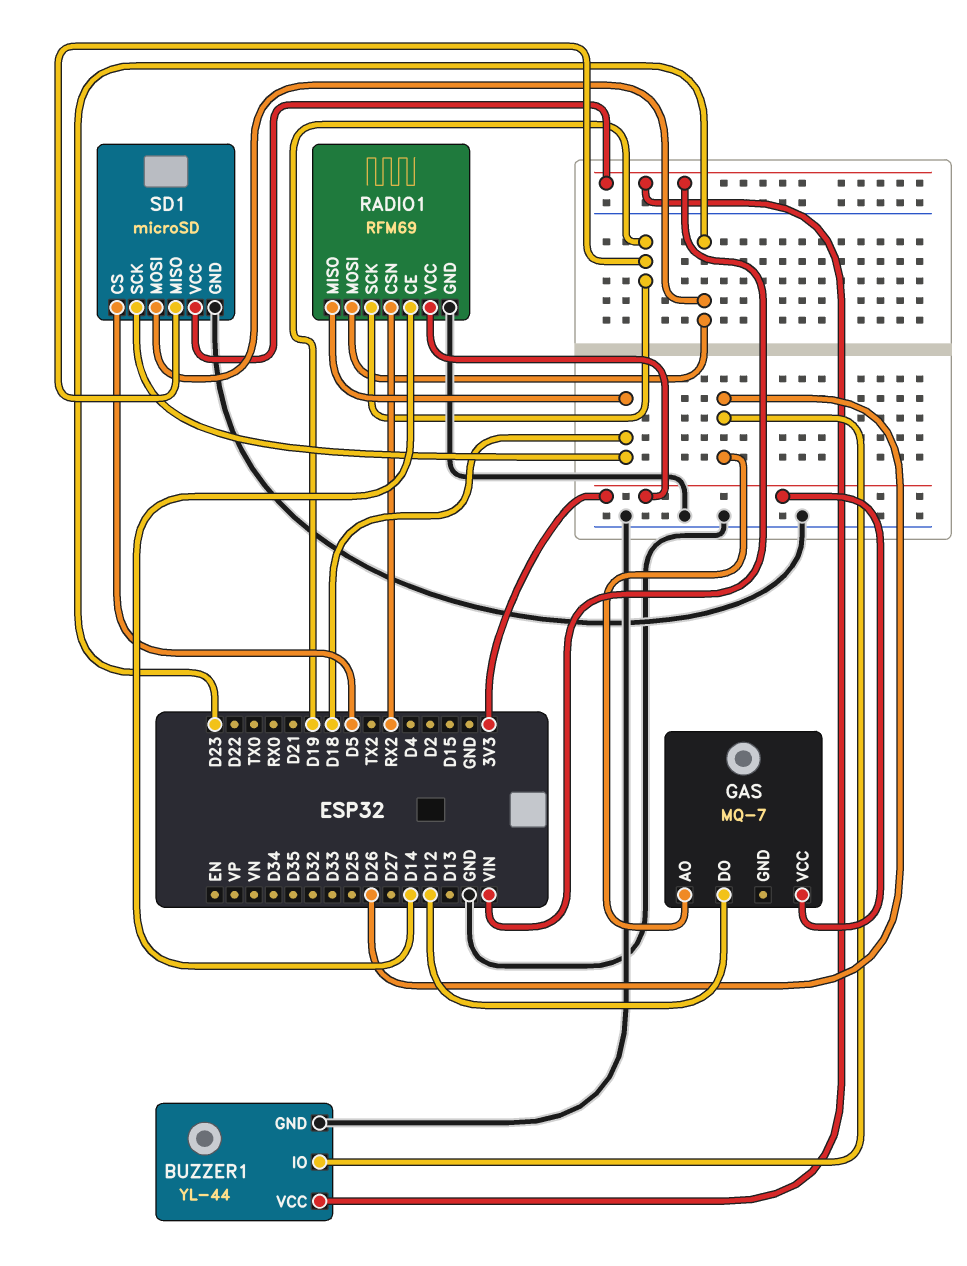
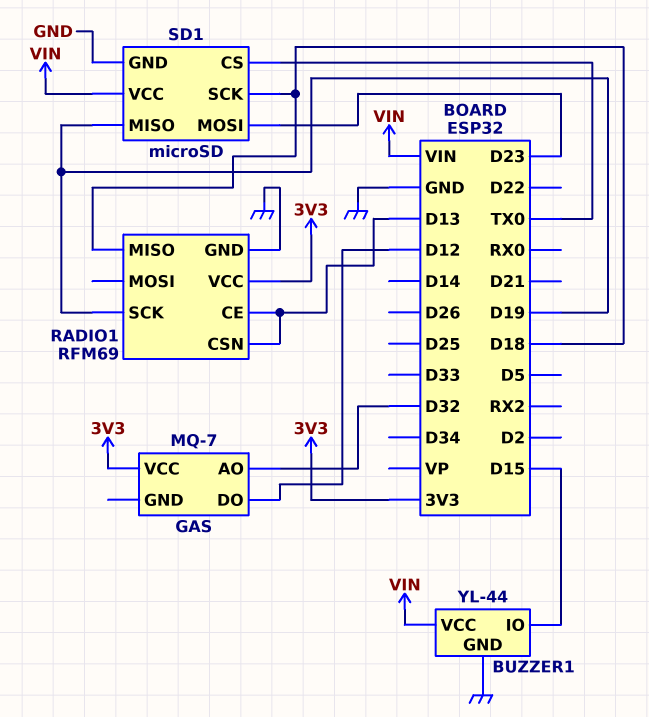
BUZZER1 pin IO: D26 -> D15
GAS pin AO: D26 -> D32
RADIO1 pin CE: D14 -> D13
RADIO1 pin CSN: RX2 -> D13
RADIO1 pin MOSI: D23 -> none
SD1 pin CS: D5 -> TX0

